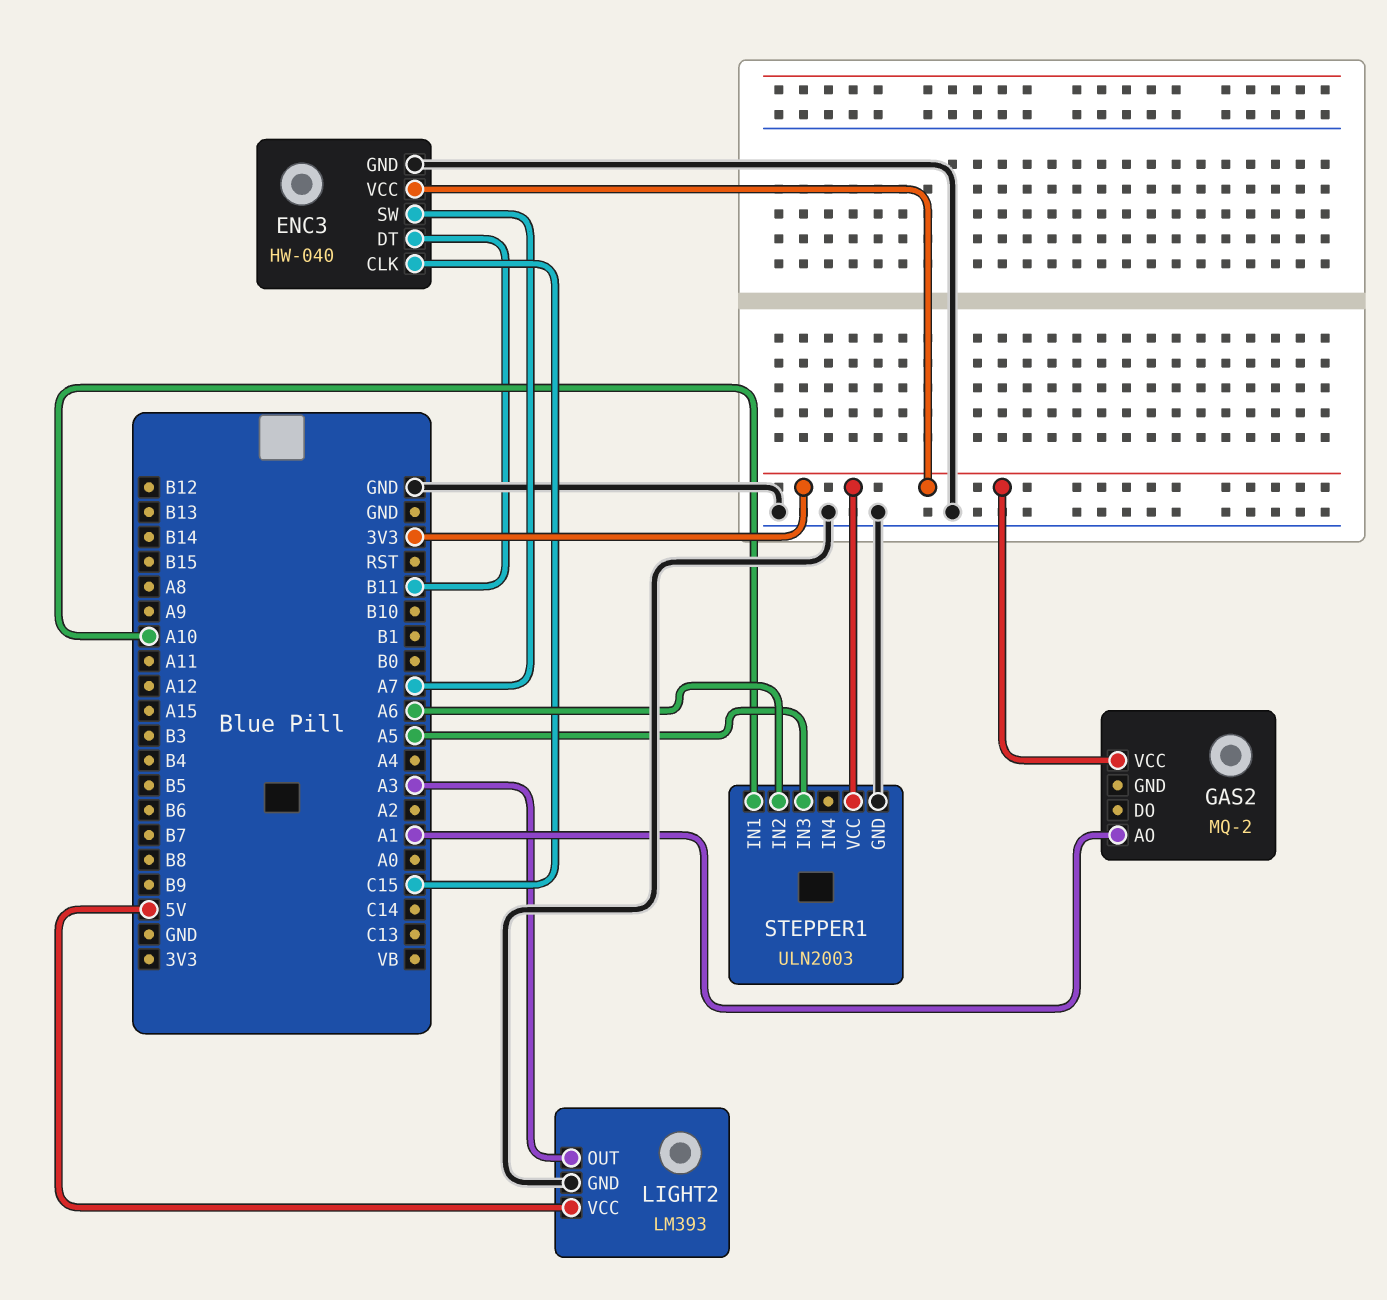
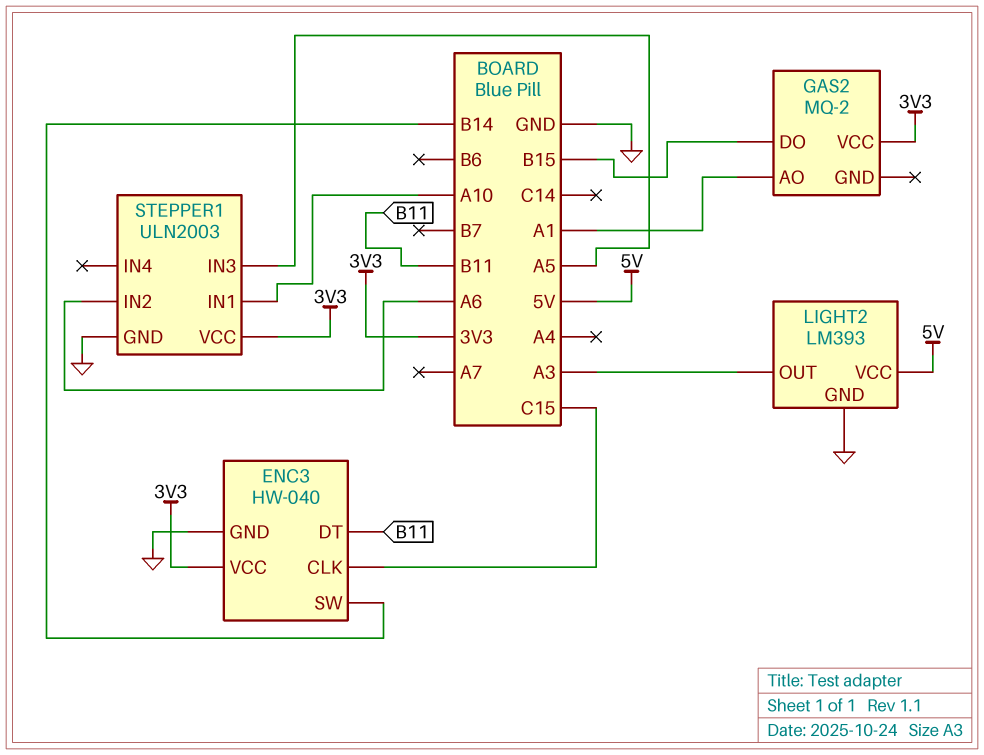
ENC3 pin SW: A7 -> B14
GAS2 pin DO: none -> B15

